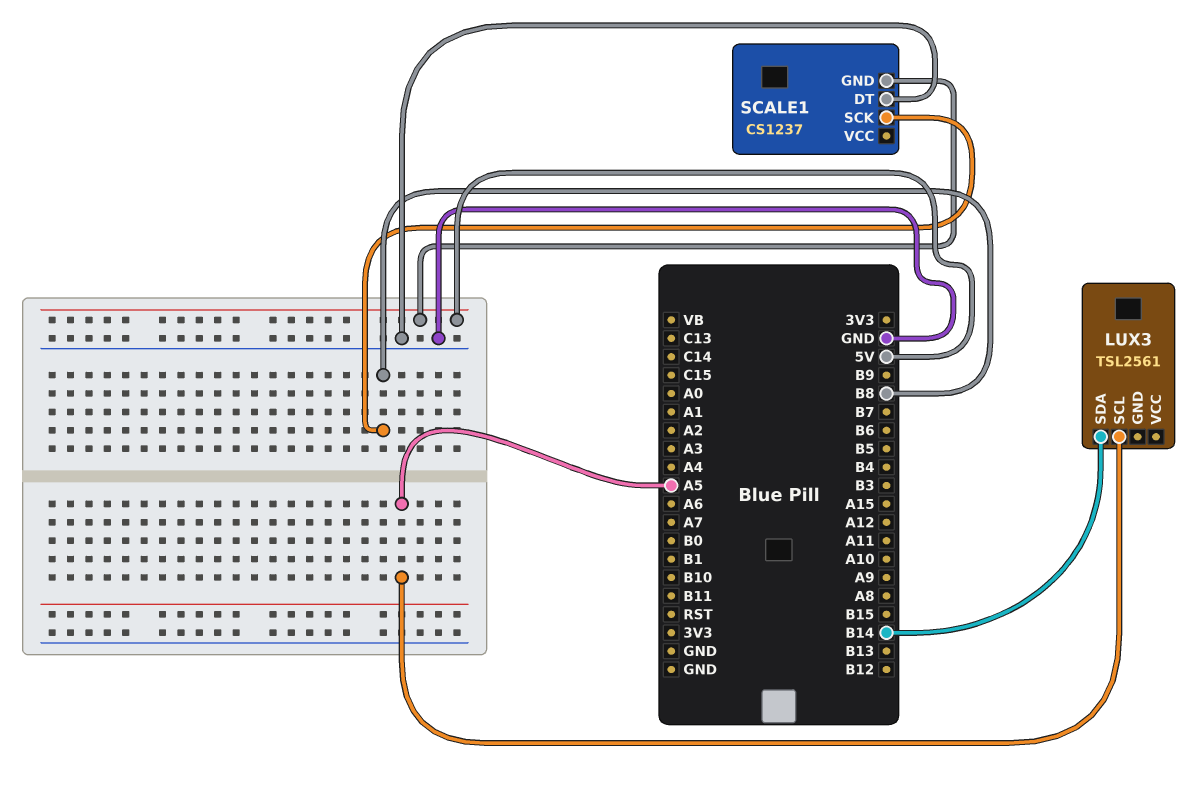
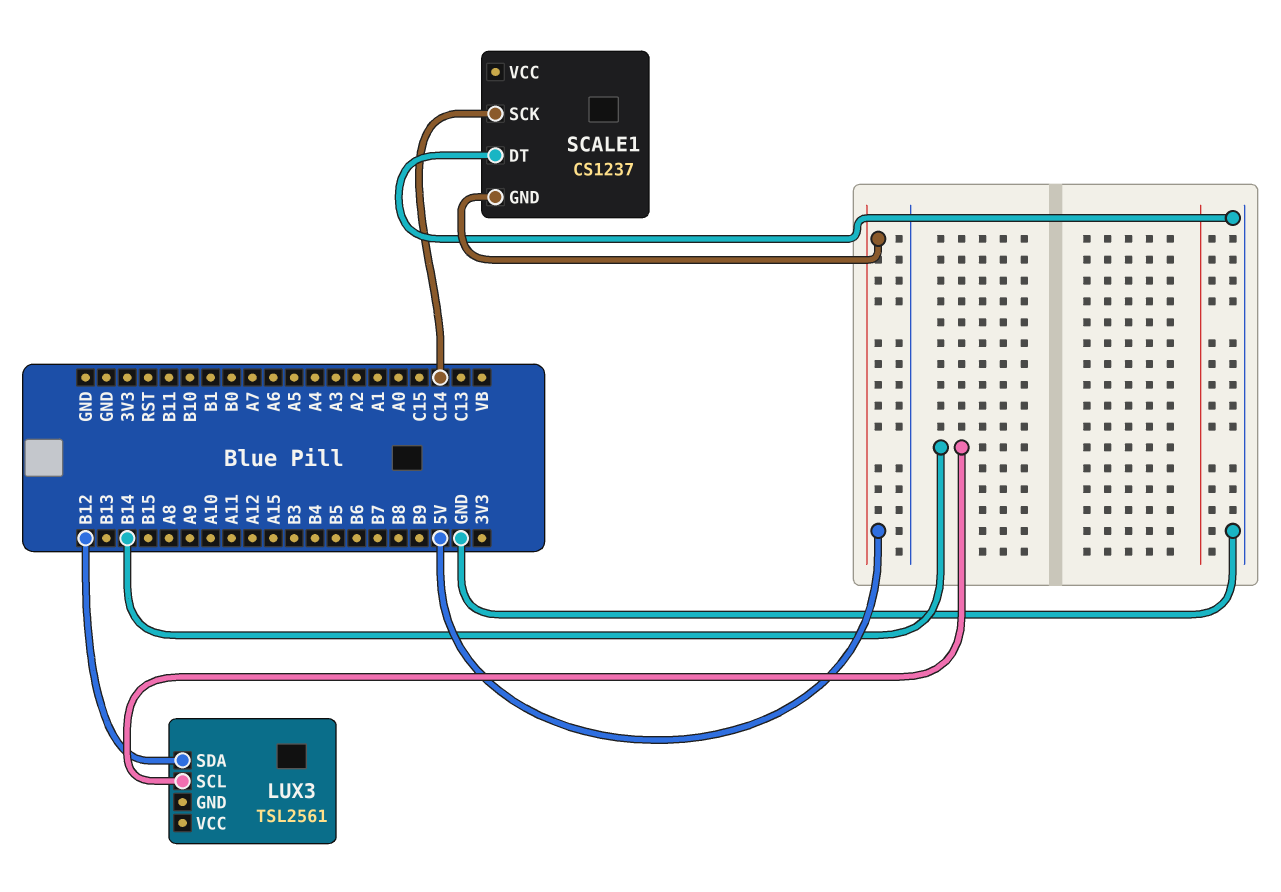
LUX3 pin SCL: A5 -> B14
LUX3 pin SDA: B14 -> B12
SCALE1 pin SCK: B8 -> C14

